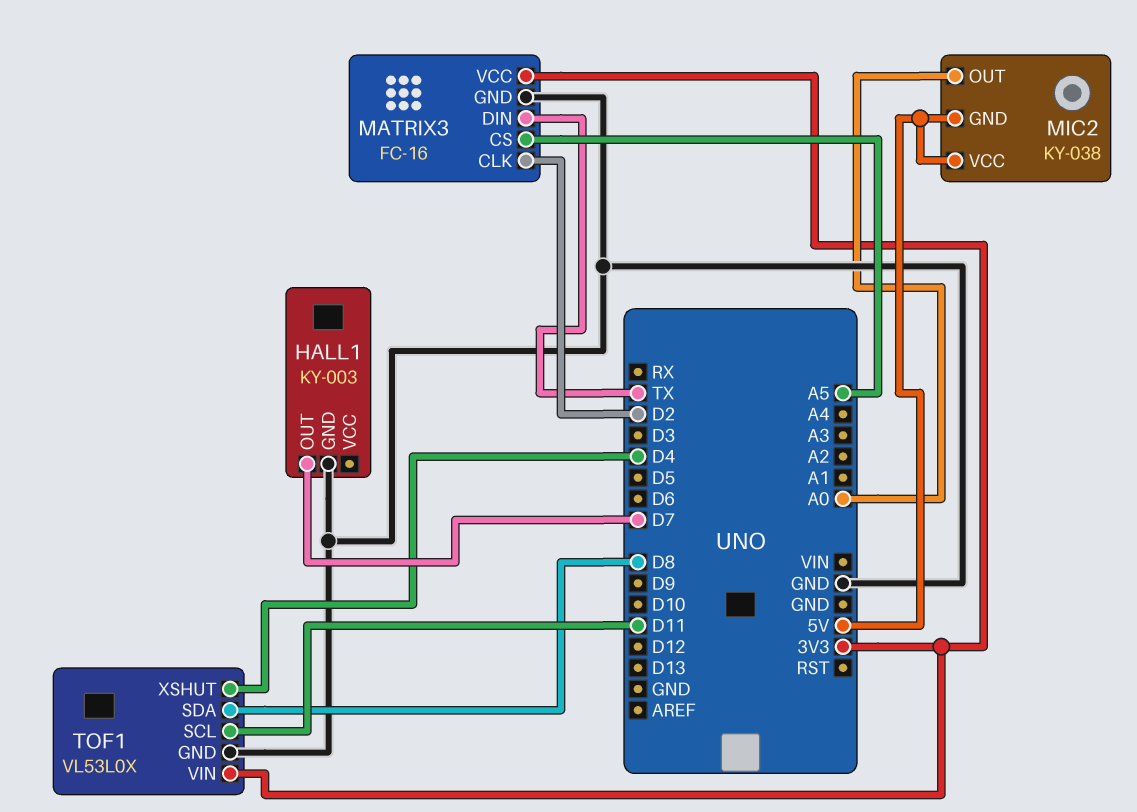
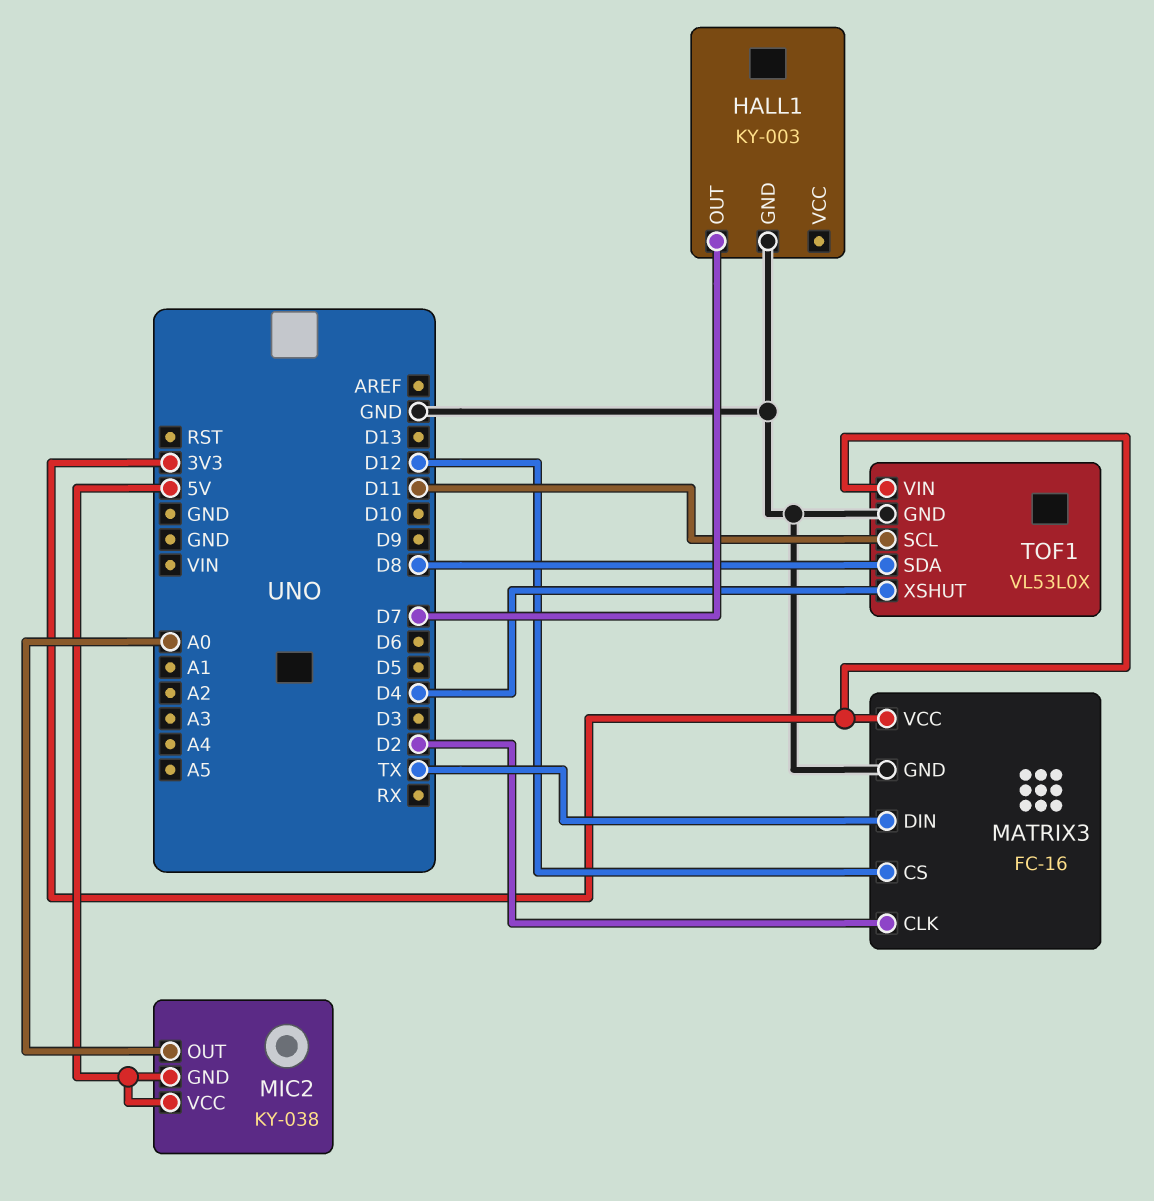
MATRIX3 pin CS: A5 -> D12

